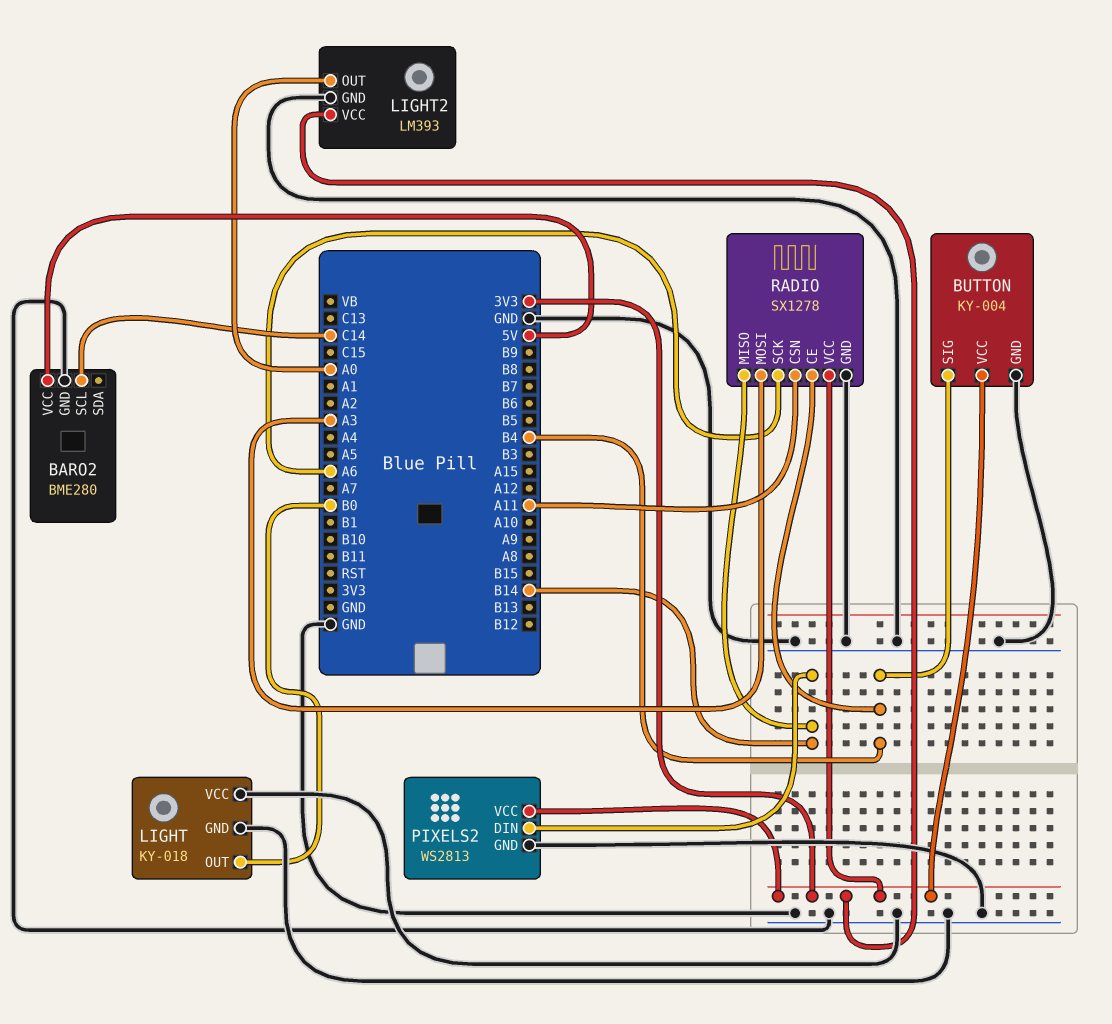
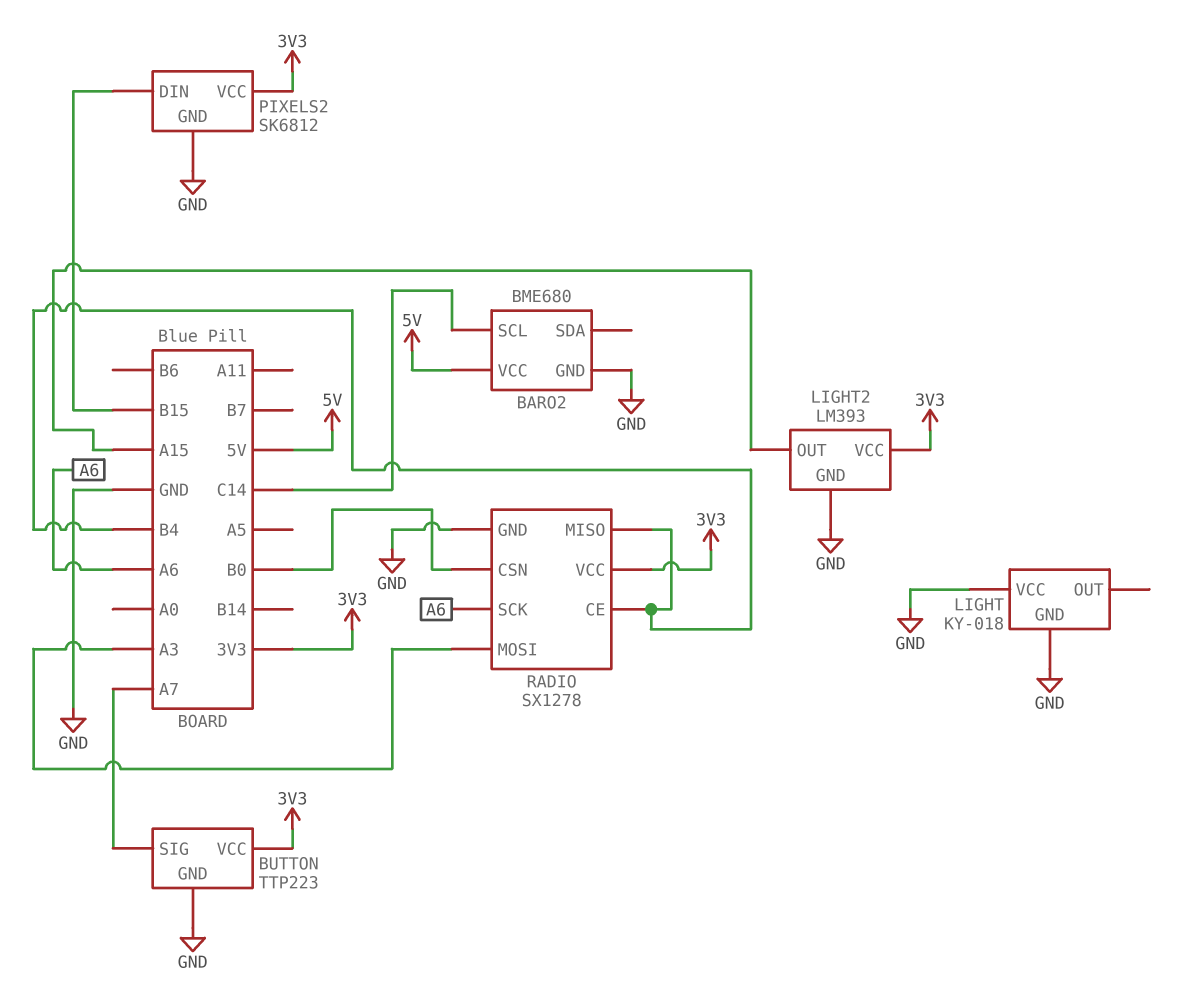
BARO2: BME280 -> BME680
BUTTON: KY-004 -> TTP223
BUTTON pin SIG: B4 -> A7
LIGHT pin OUT: B0 -> none
LIGHT2 pin OUT: A0 -> A15
PIXELS2: WS2813 -> SK6812
PIXELS2 pin DIN: B14 -> B15
RADIO pin CSN: A11 -> B0
RADIO pin MISO: B14 -> B4

